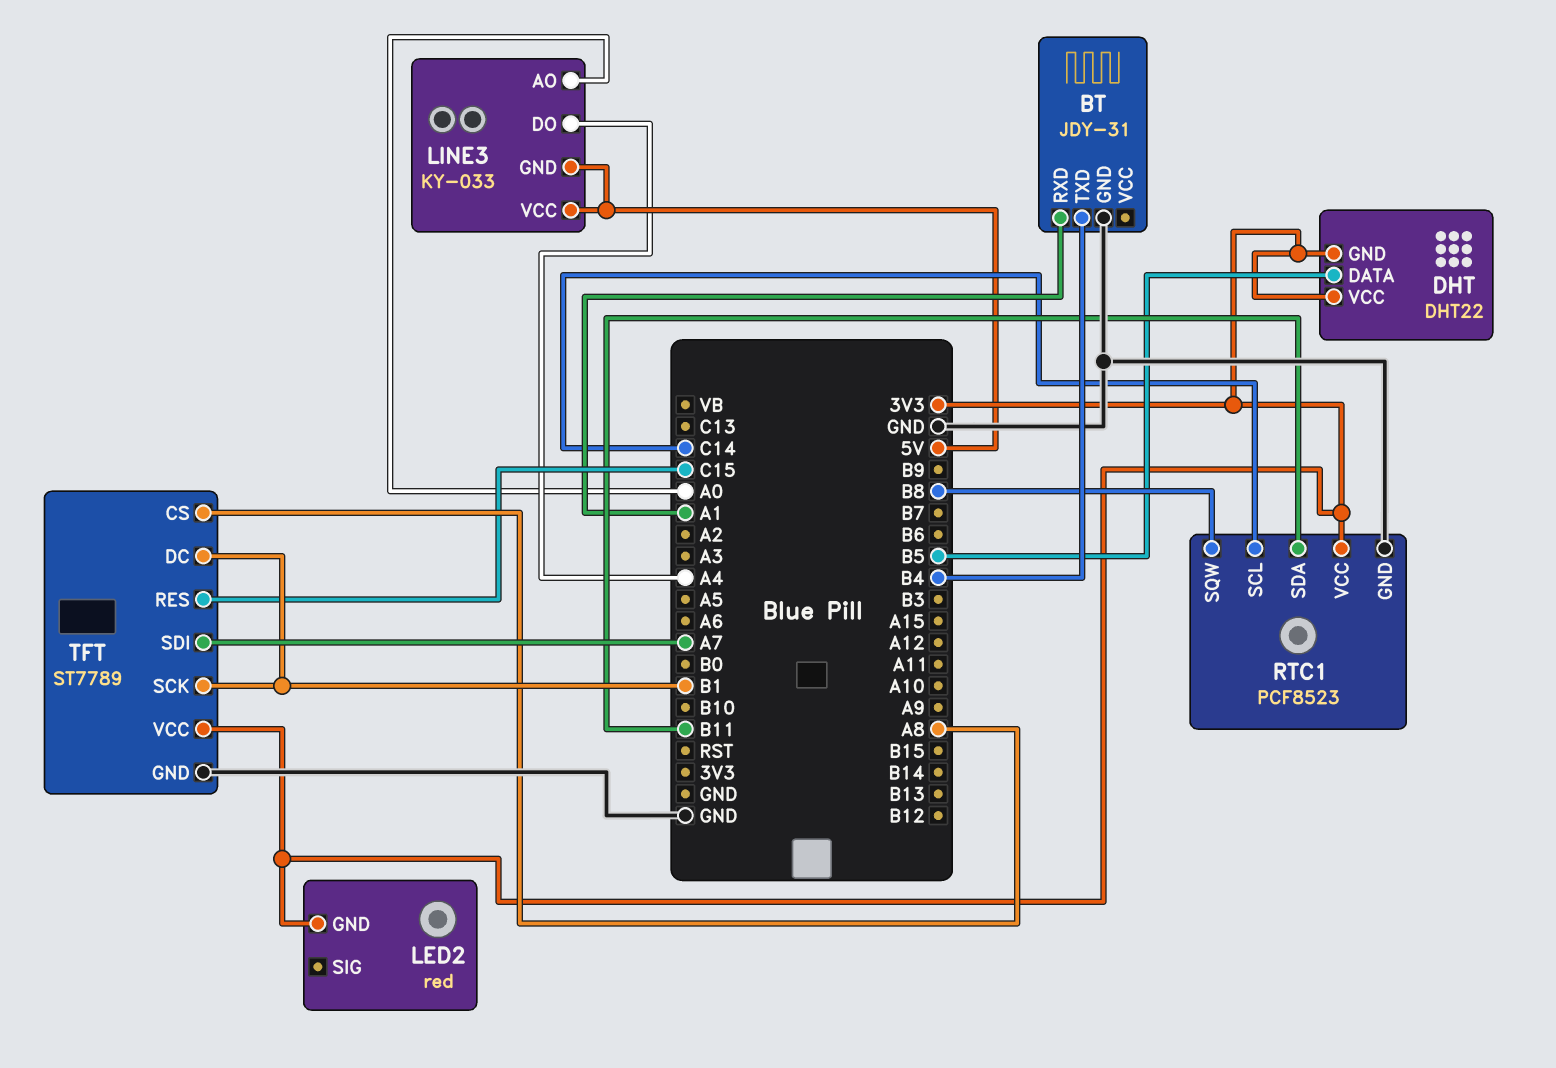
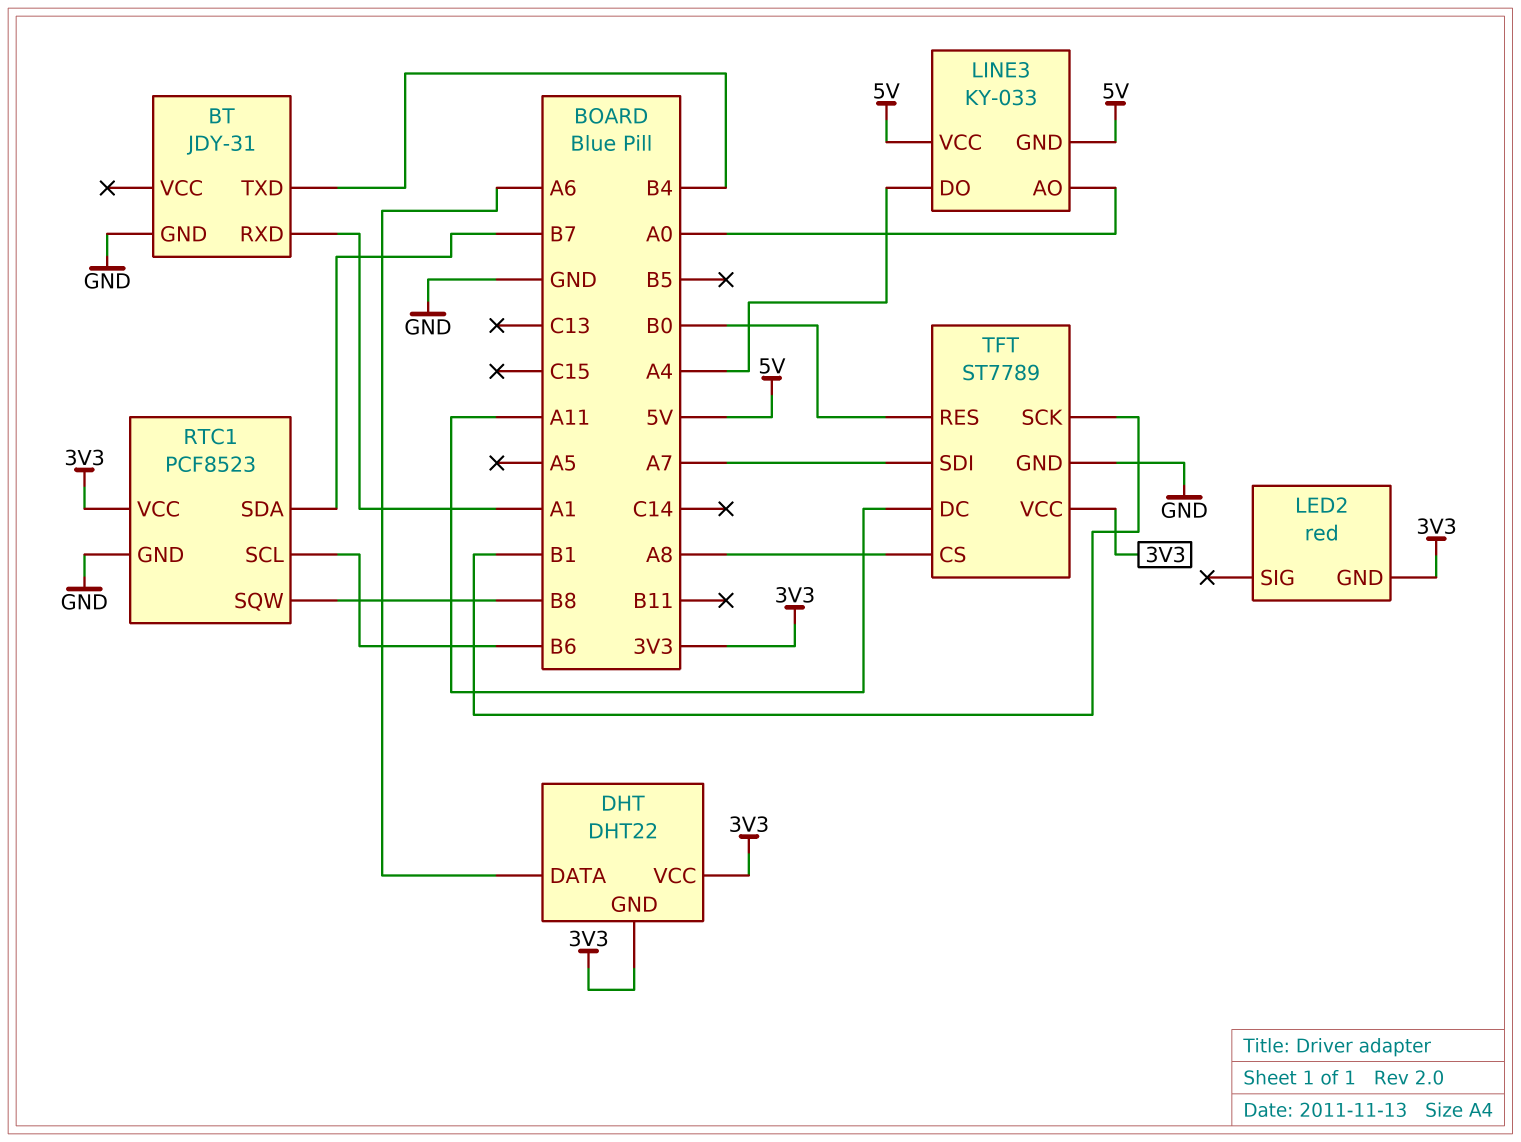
DHT pin DATA: B5 -> A6
RTC1 pin SCL: C14 -> B6
RTC1 pin SDA: B11 -> B7
TFT pin DC: B1 -> A11
TFT pin RES: C15 -> B0

